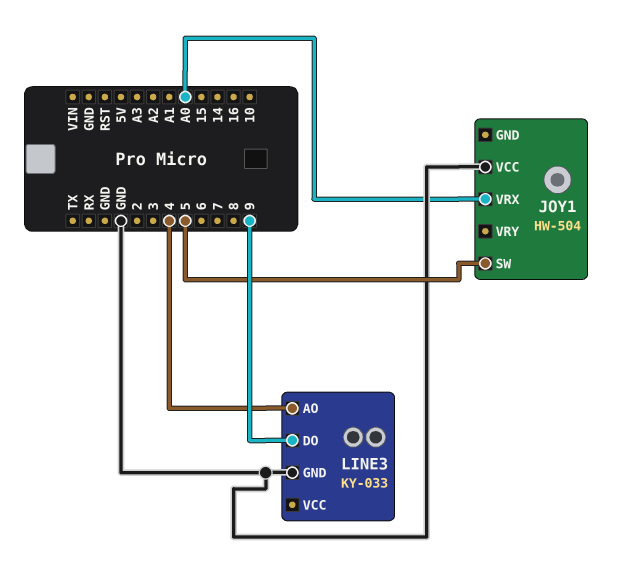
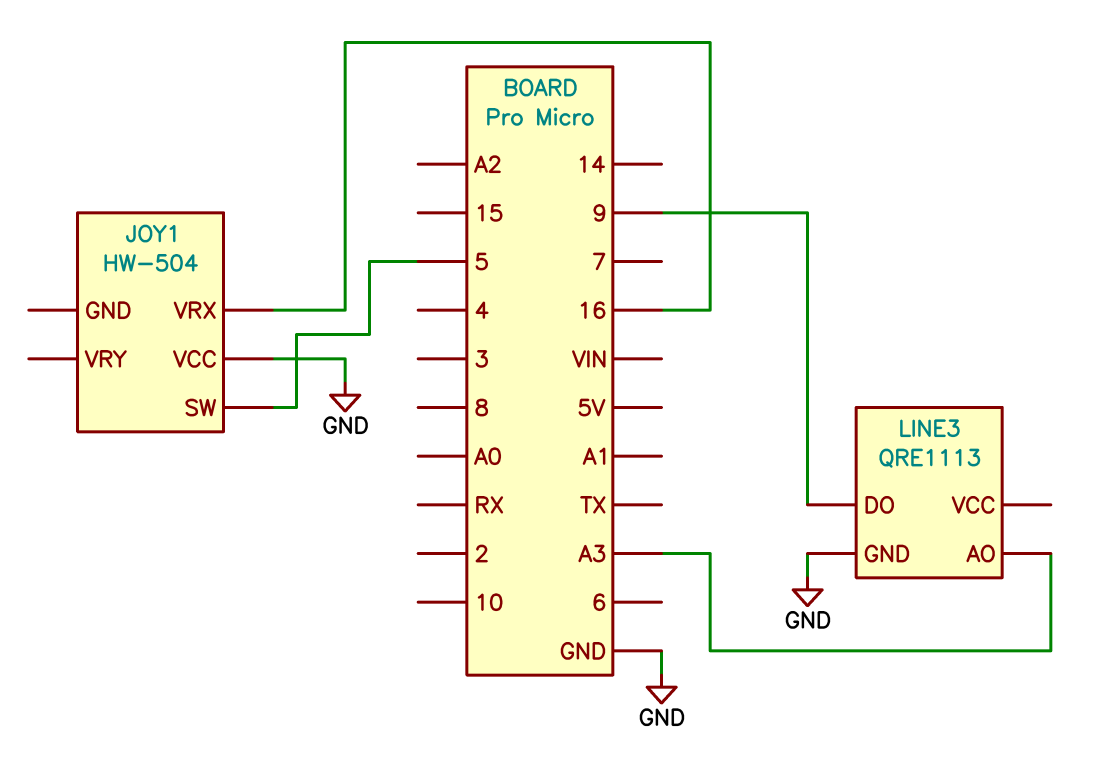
JOY1 pin VRX: A0 -> 16
LINE3: KY-033 -> QRE1113
LINE3 pin AO: 4 -> A3

